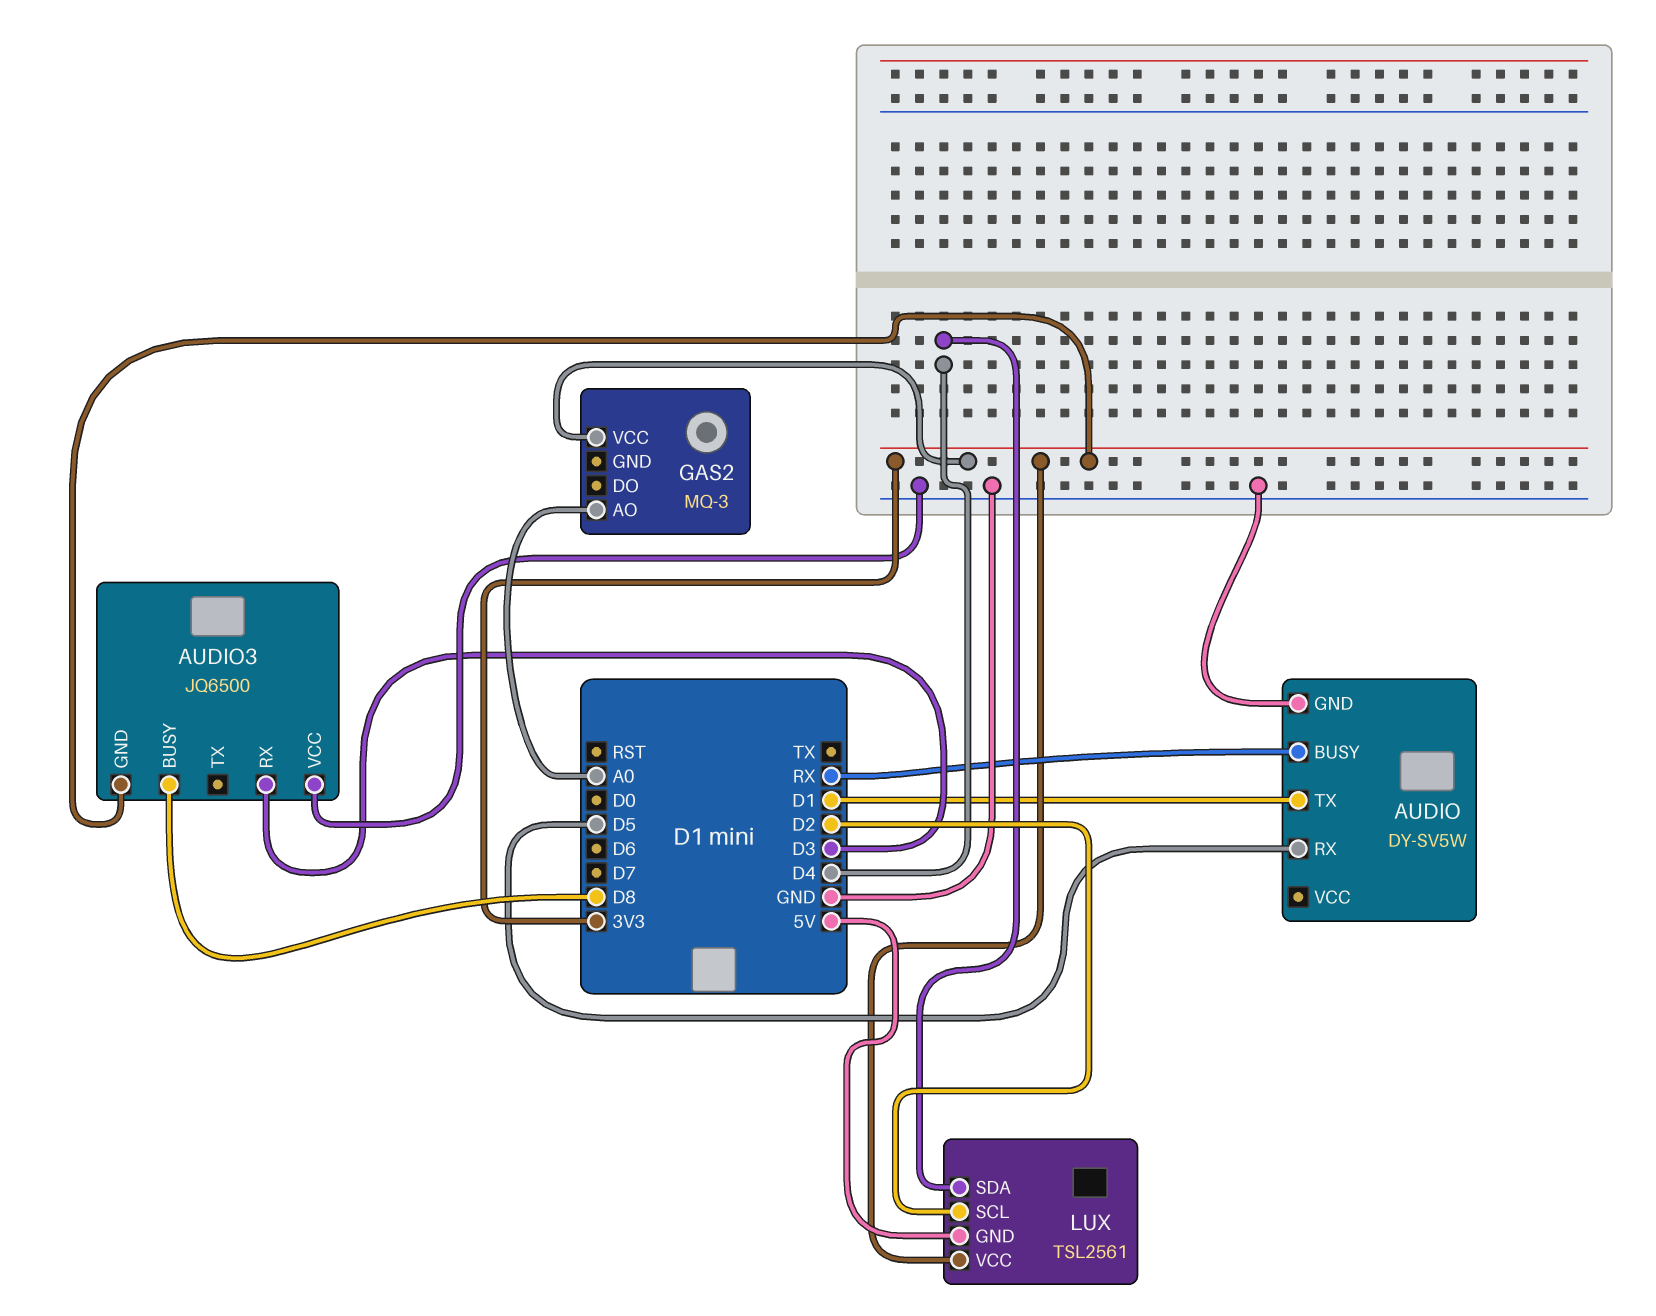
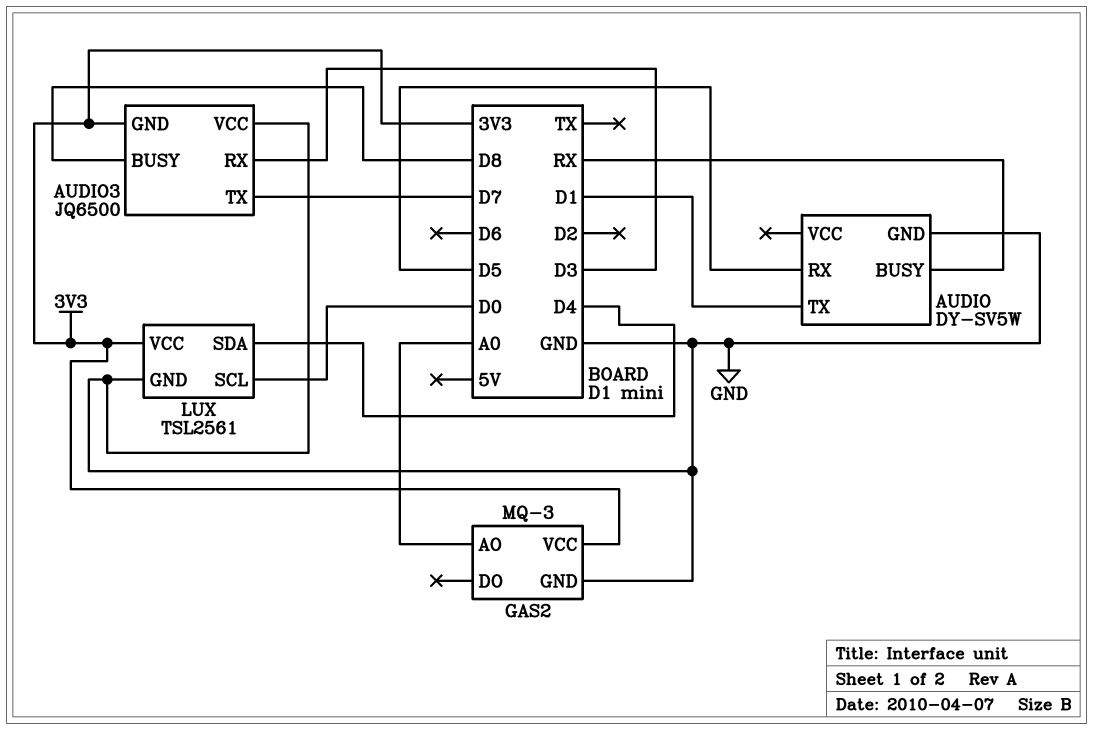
AUDIO3 pin TX: none -> D7
GAS2 pin GND: none -> GND
LUX pin GND: 5V -> GND
LUX pin SCL: D2 -> D0

